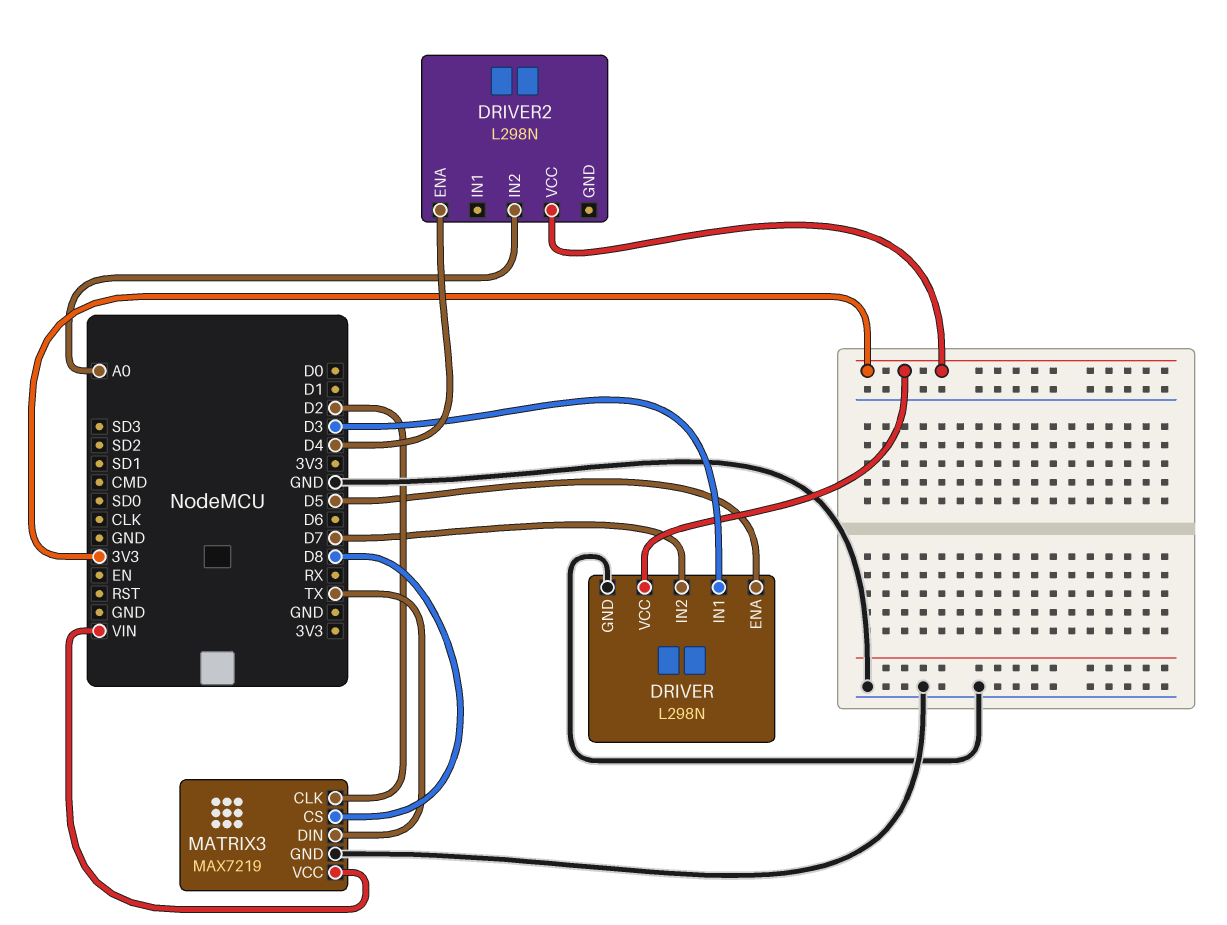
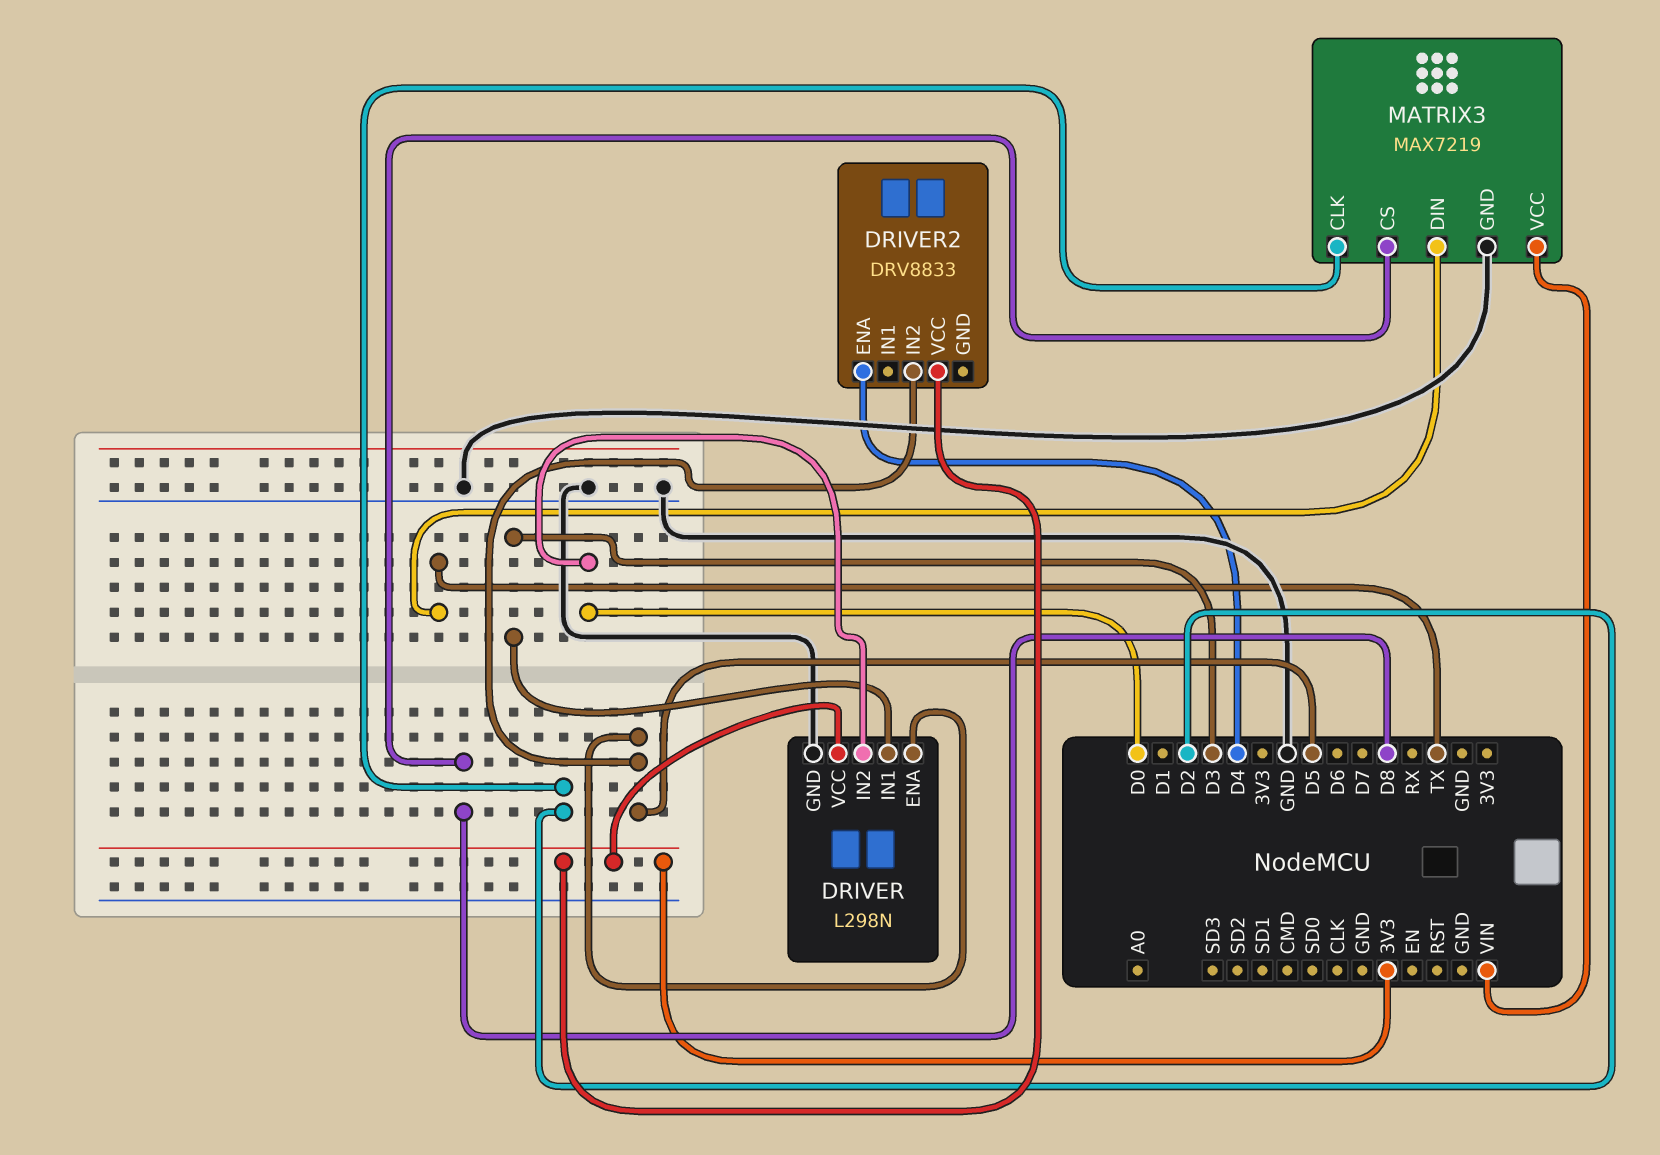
DRIVER pin IN2: D7 -> D0
DRIVER2: L298N -> DRV8833
DRIVER2 pin IN2: A0 -> D5

